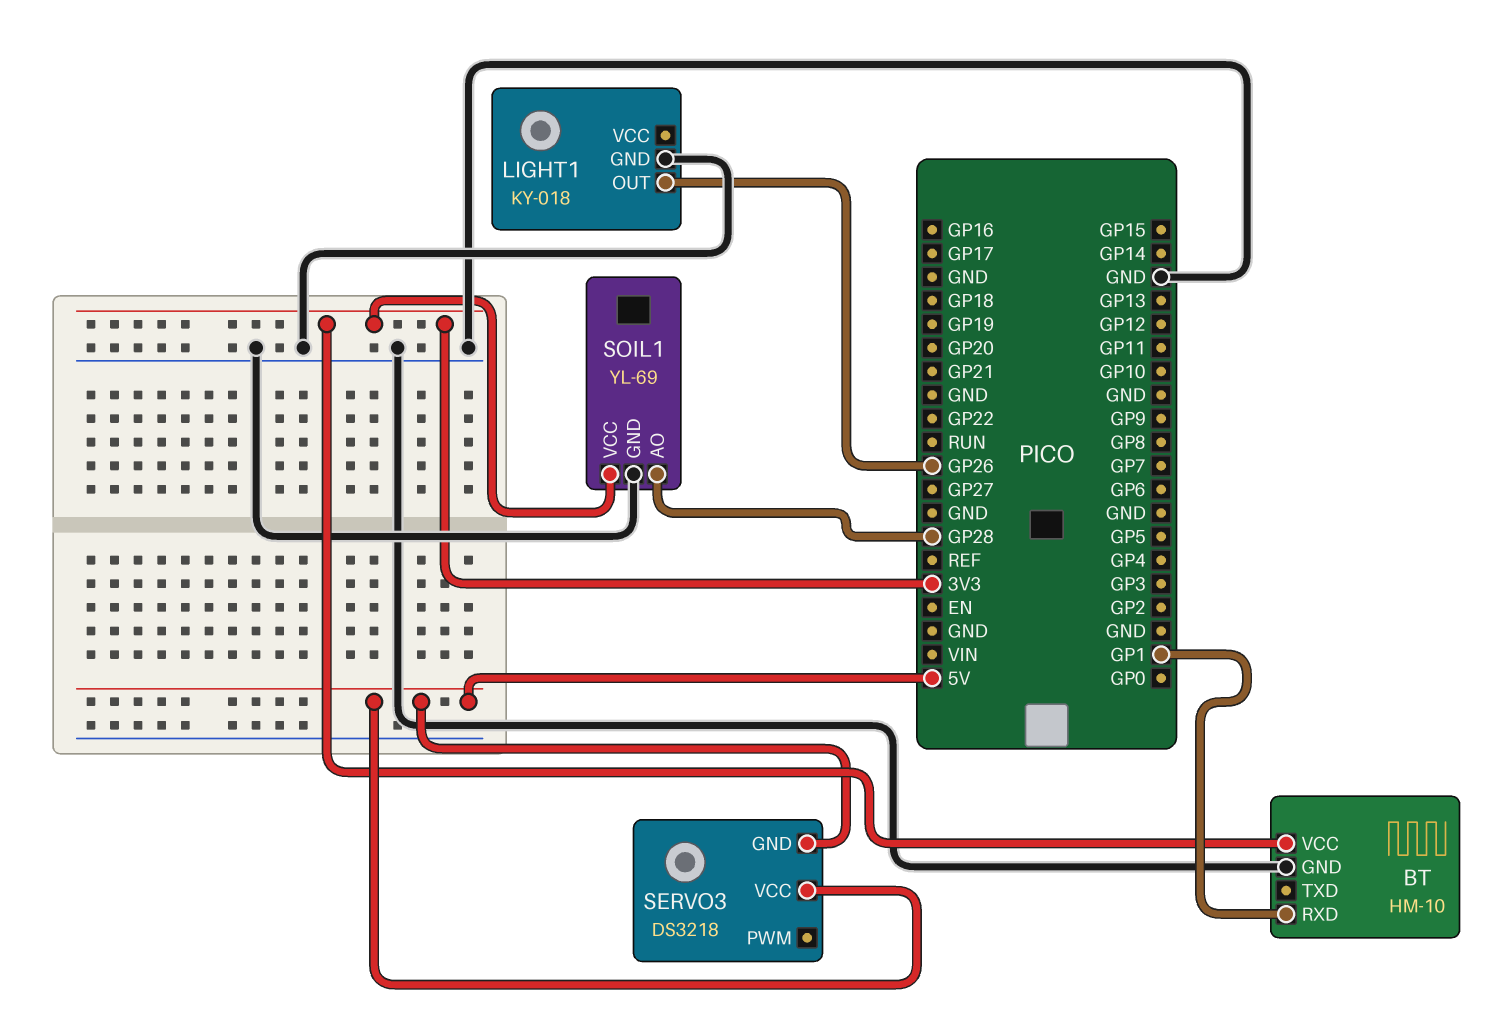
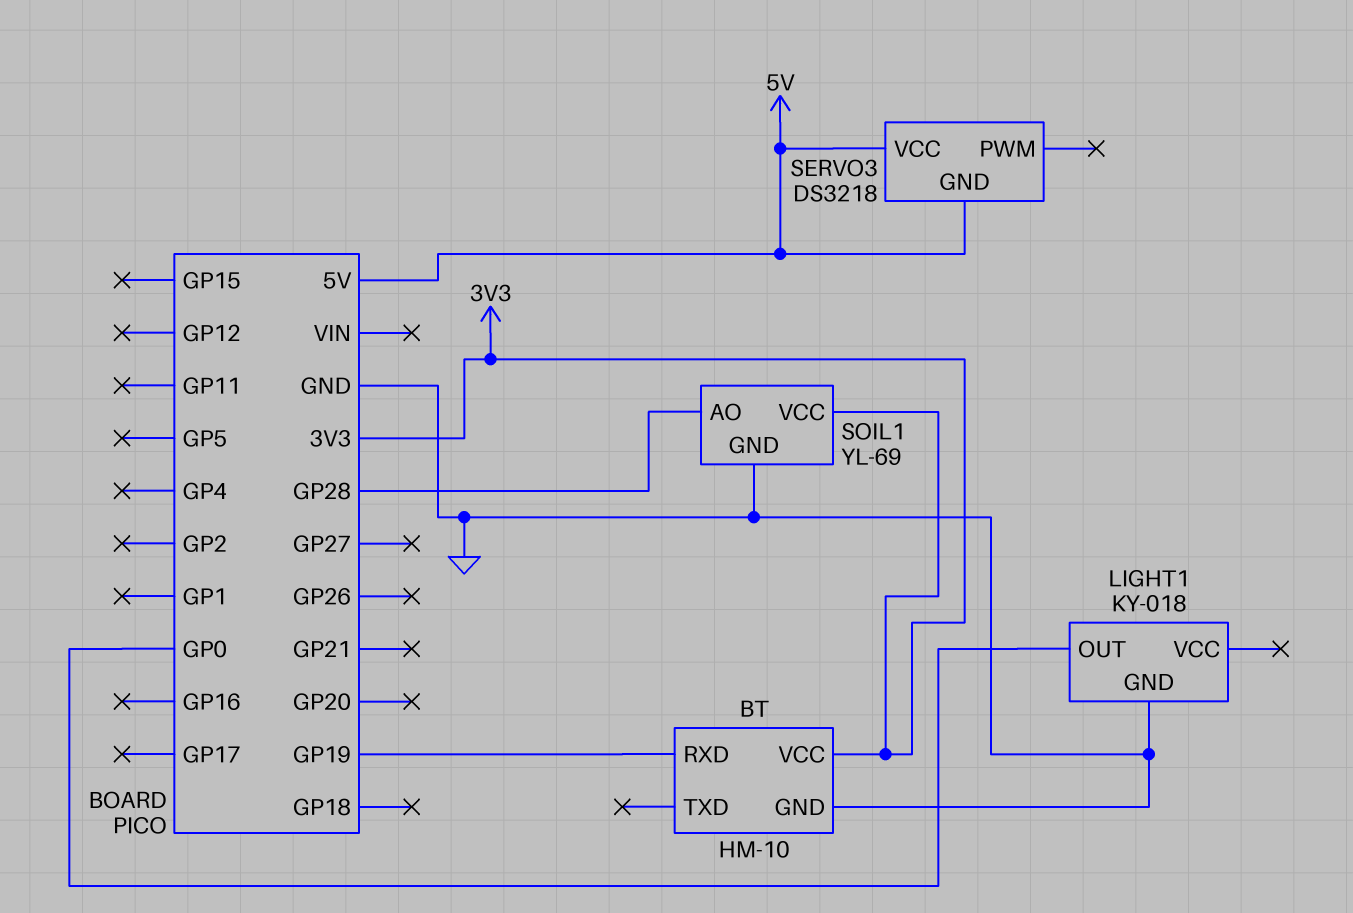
BT pin RXD: GP1 -> GP19
LIGHT1 pin OUT: GP26 -> GP0

